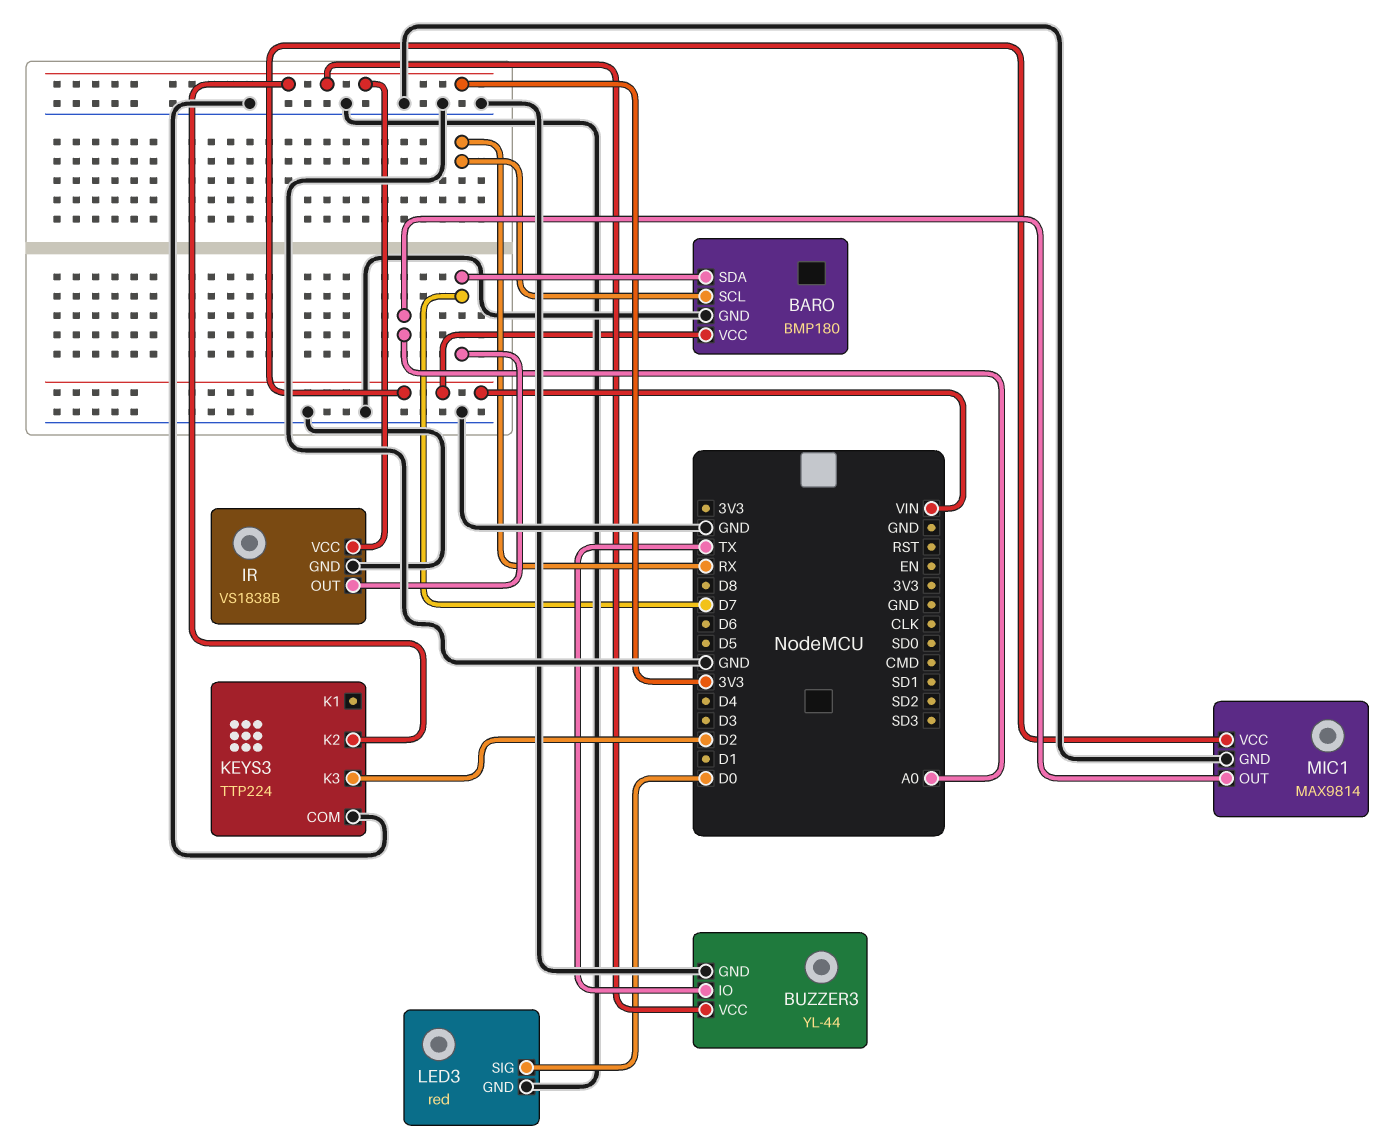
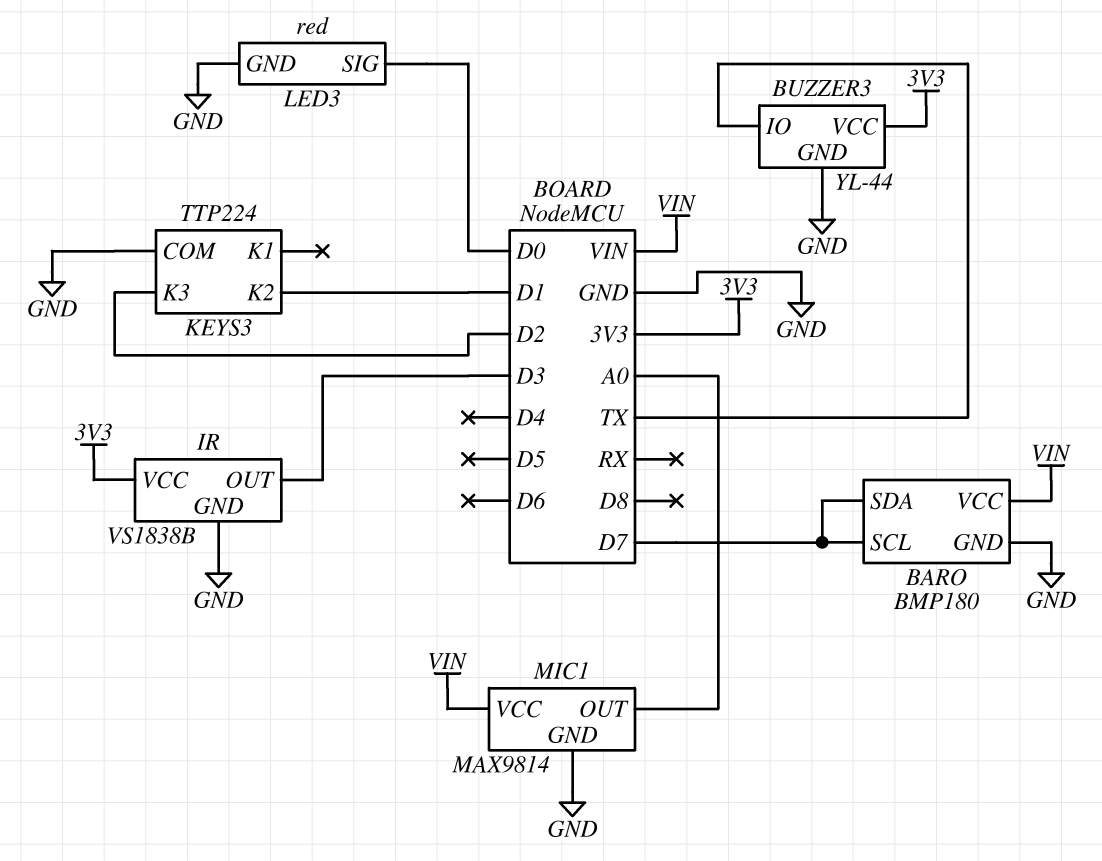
BARO pin SCL: RX -> D7
IR pin OUT: D7 -> D3
KEYS3 pin K2: 3V3 -> D1

